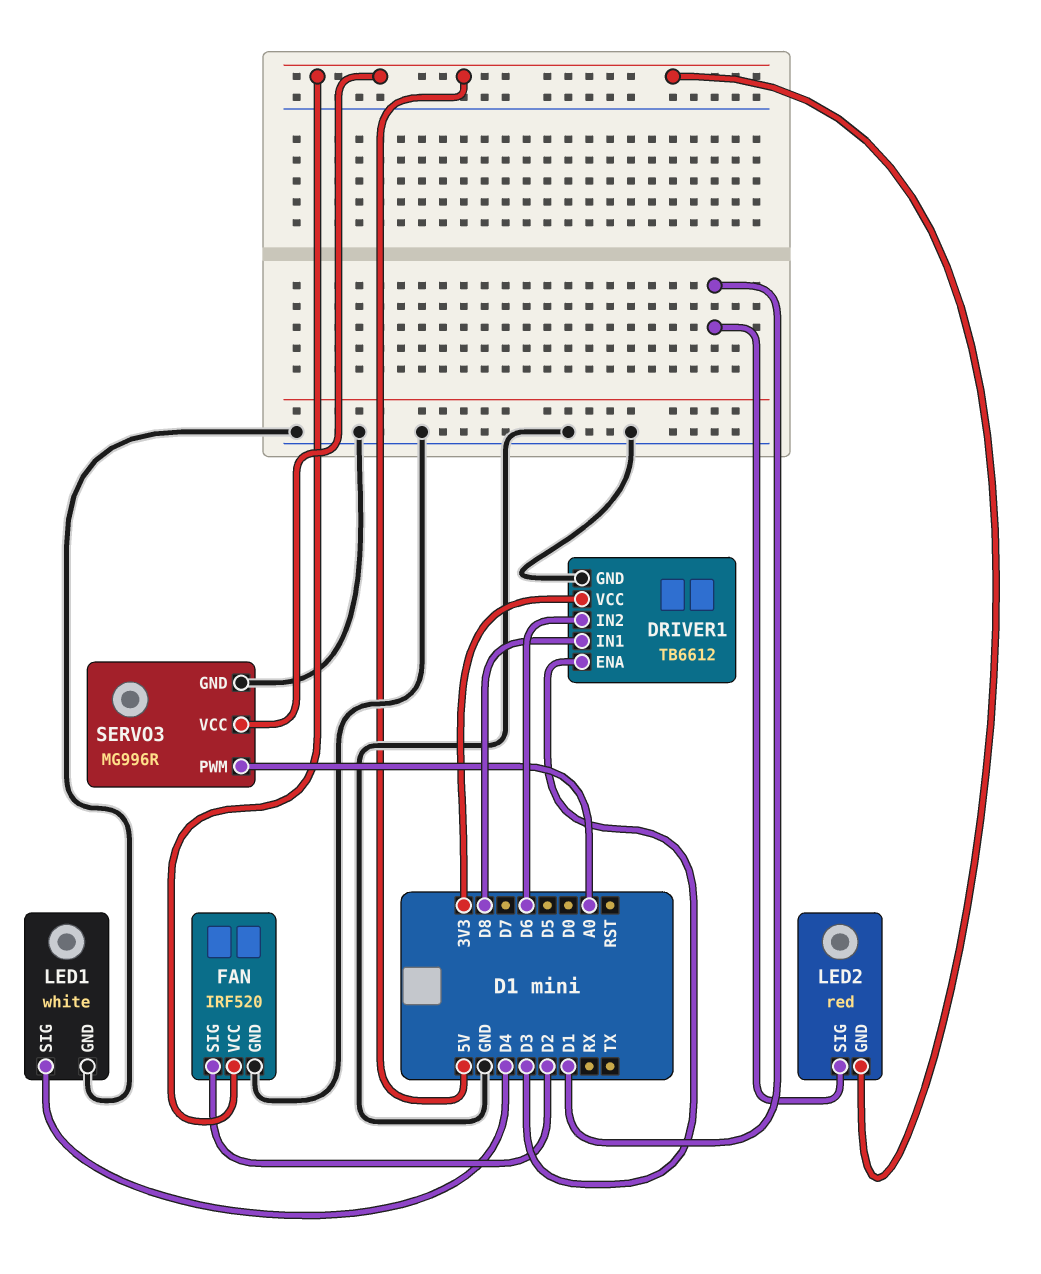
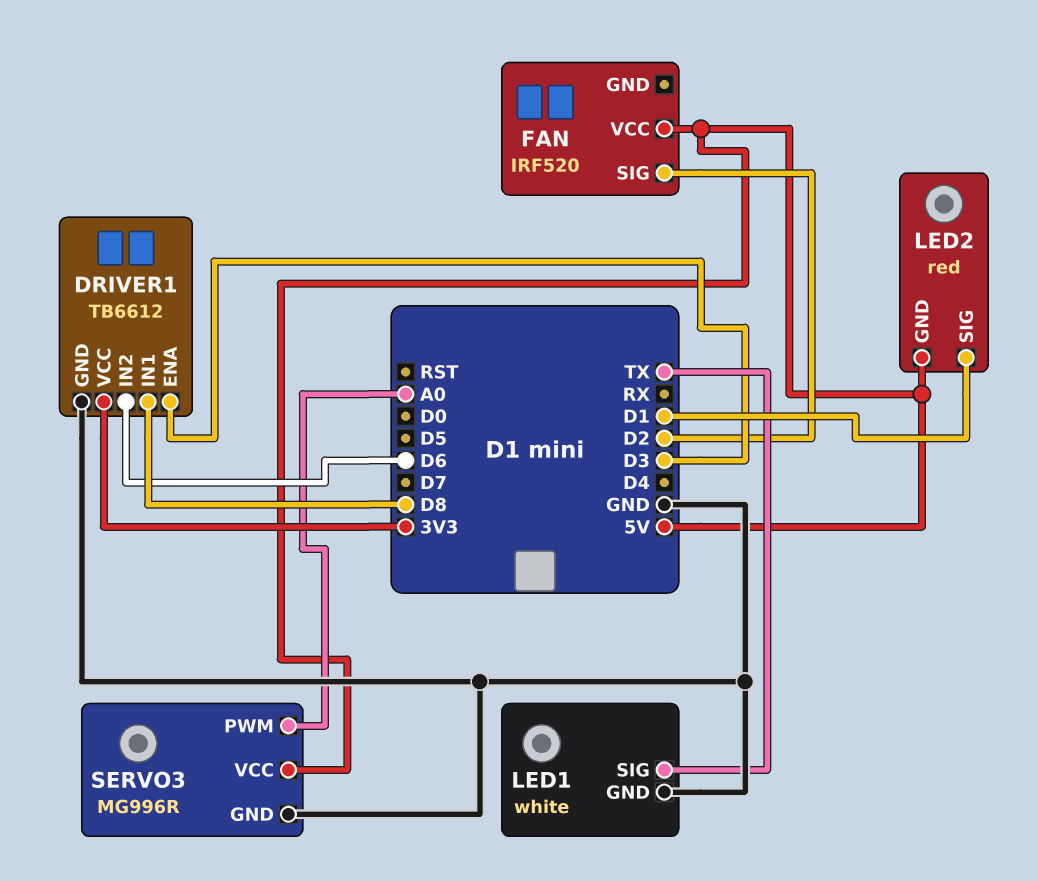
FAN pin GND: GND -> none
LED1 pin SIG: D4 -> TX

